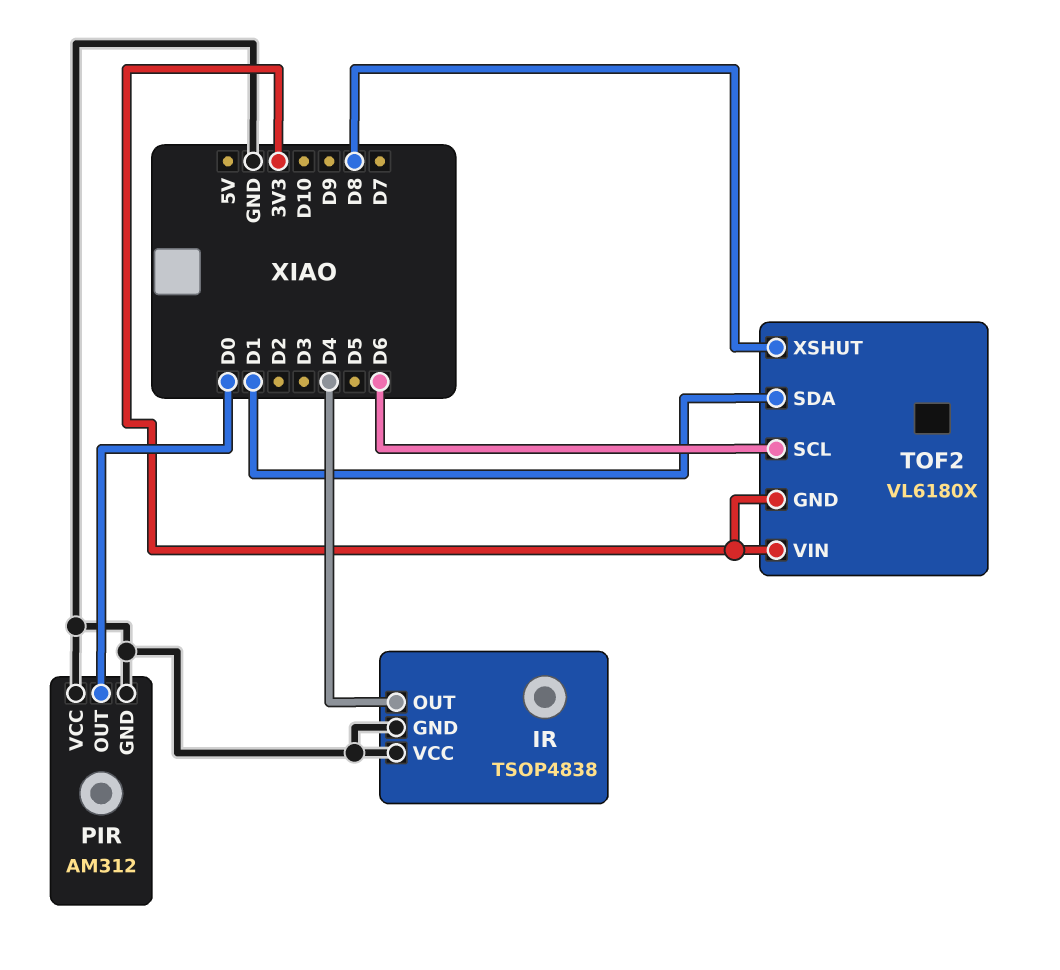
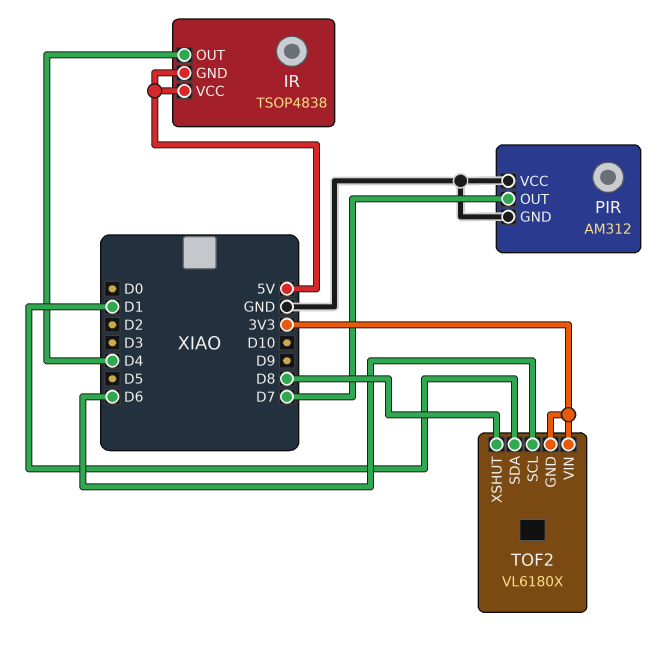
IR pin GND: GND -> 5V
IR pin VCC: GND -> 5V
PIR pin OUT: D0 -> D7

